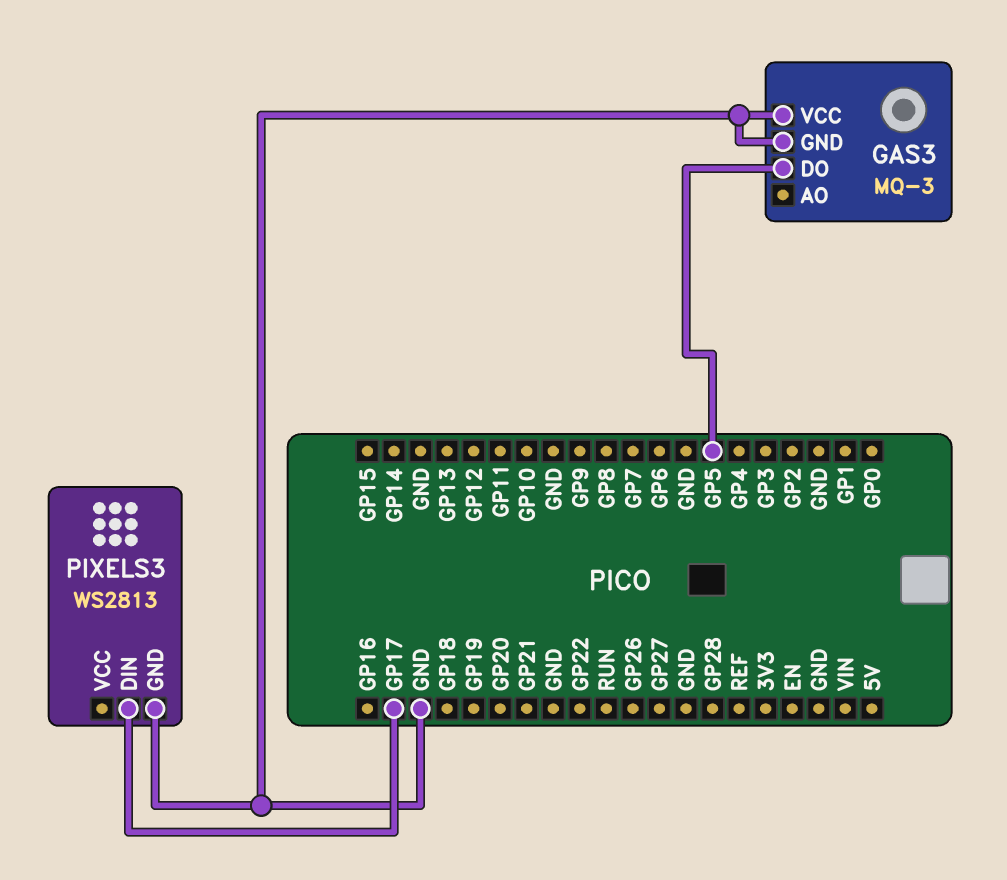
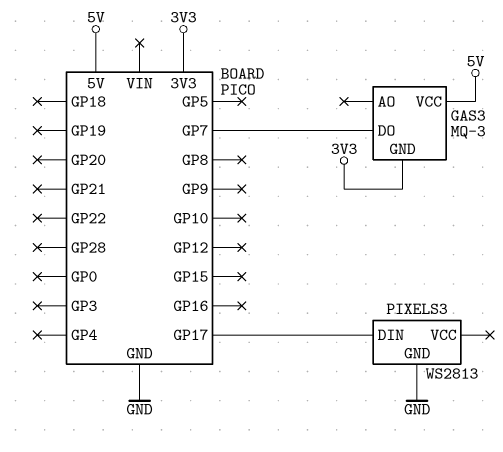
GAS3 pin DO: GP5 -> GP7
GAS3 pin GND: GND -> 3V3
GAS3 pin VCC: GND -> 5V

